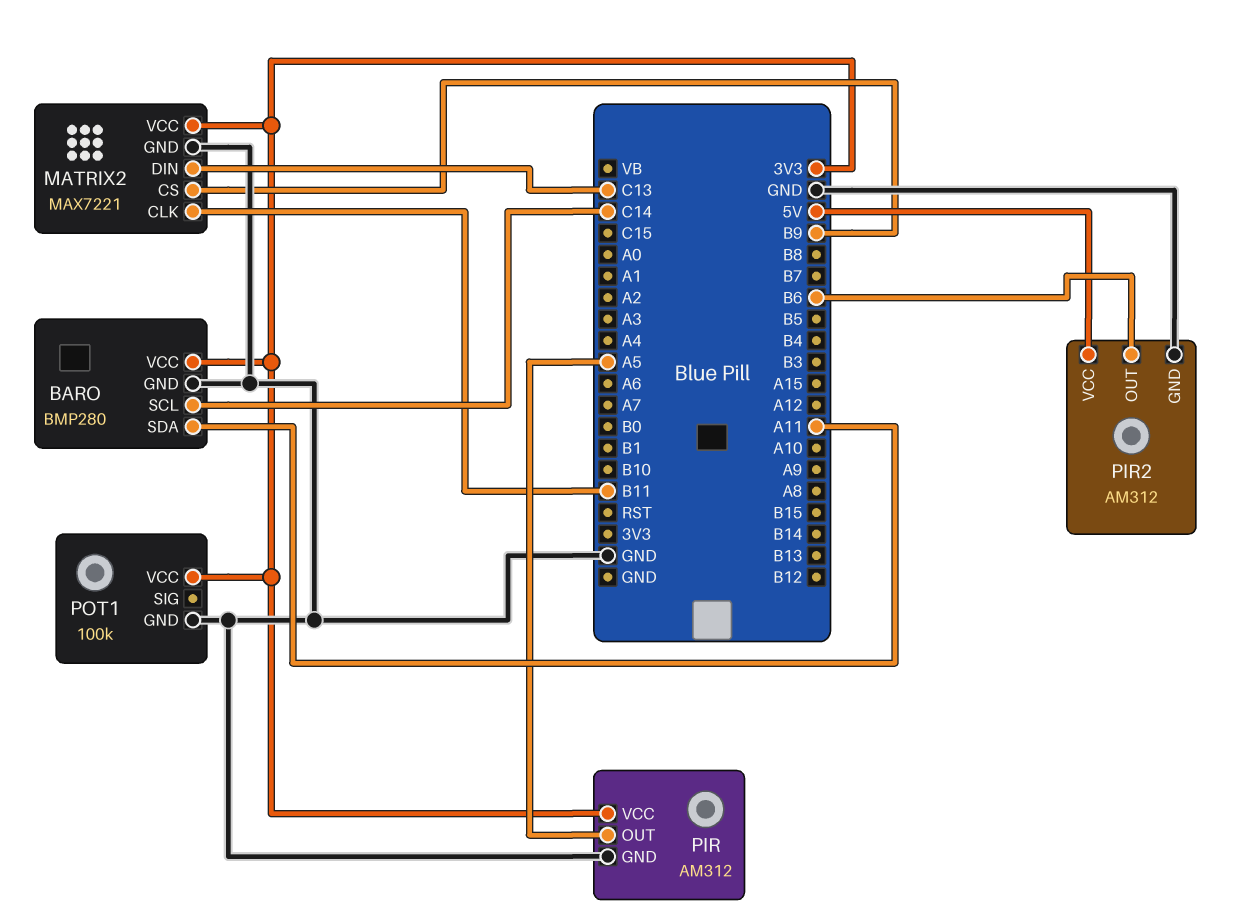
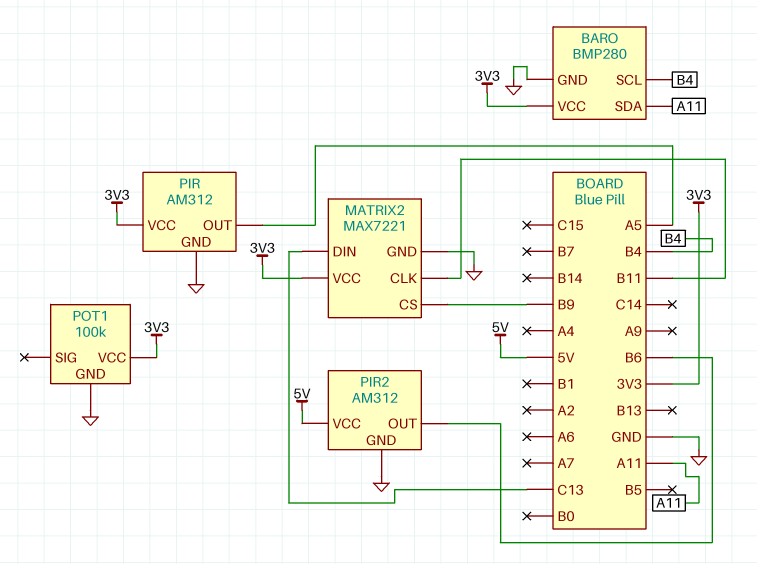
BARO pin SCL: C14 -> B4

